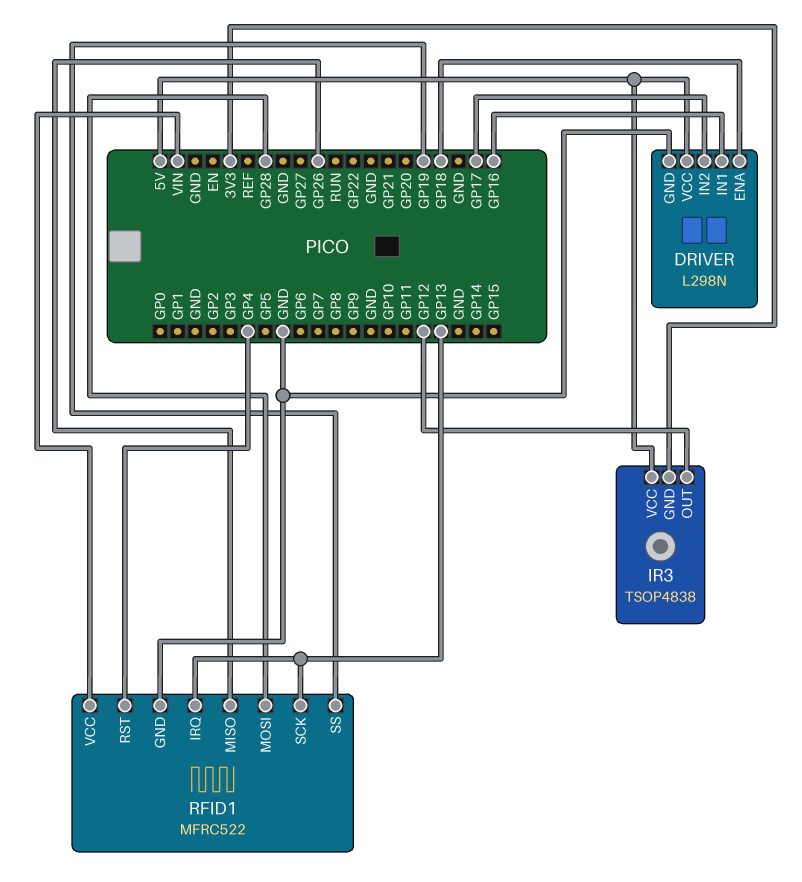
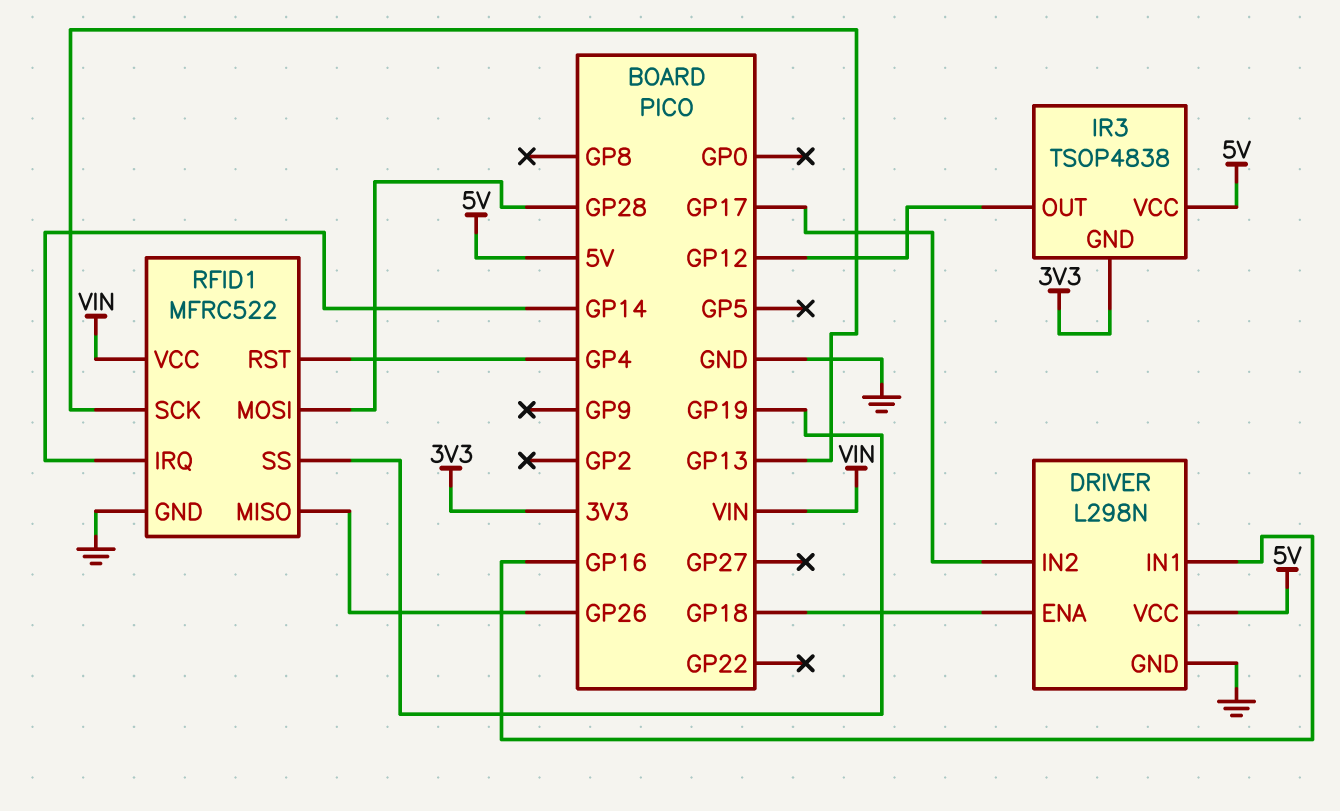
RFID1 pin IRQ: GP13 -> GP14

